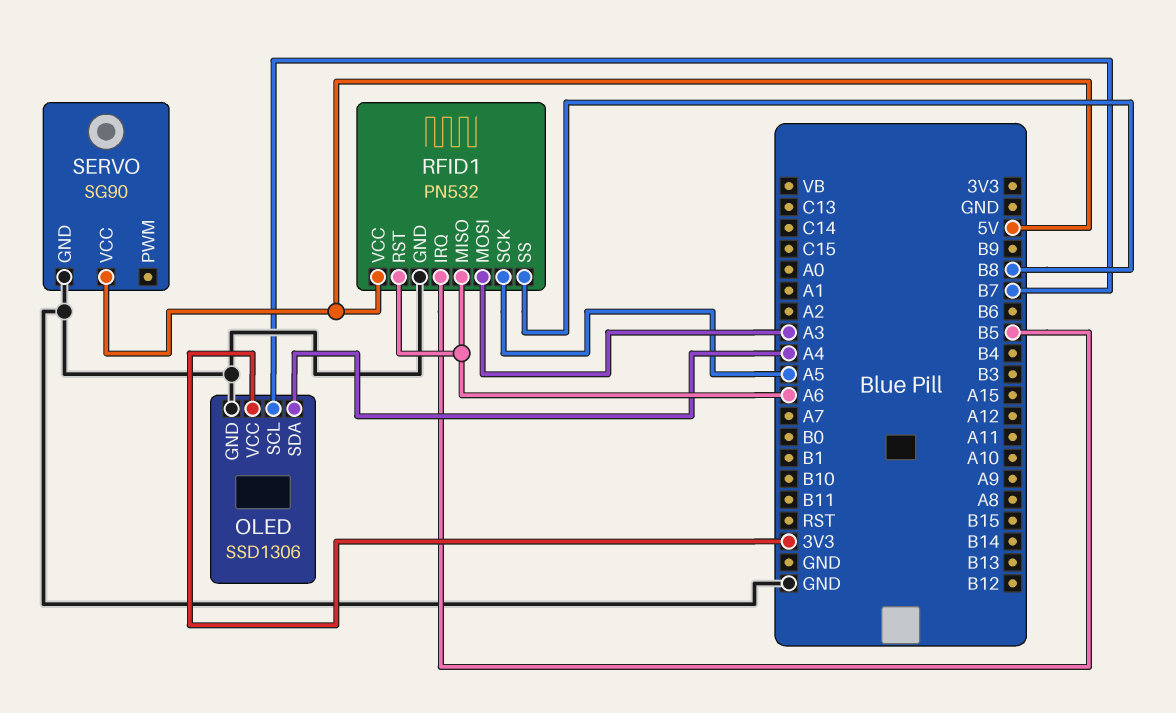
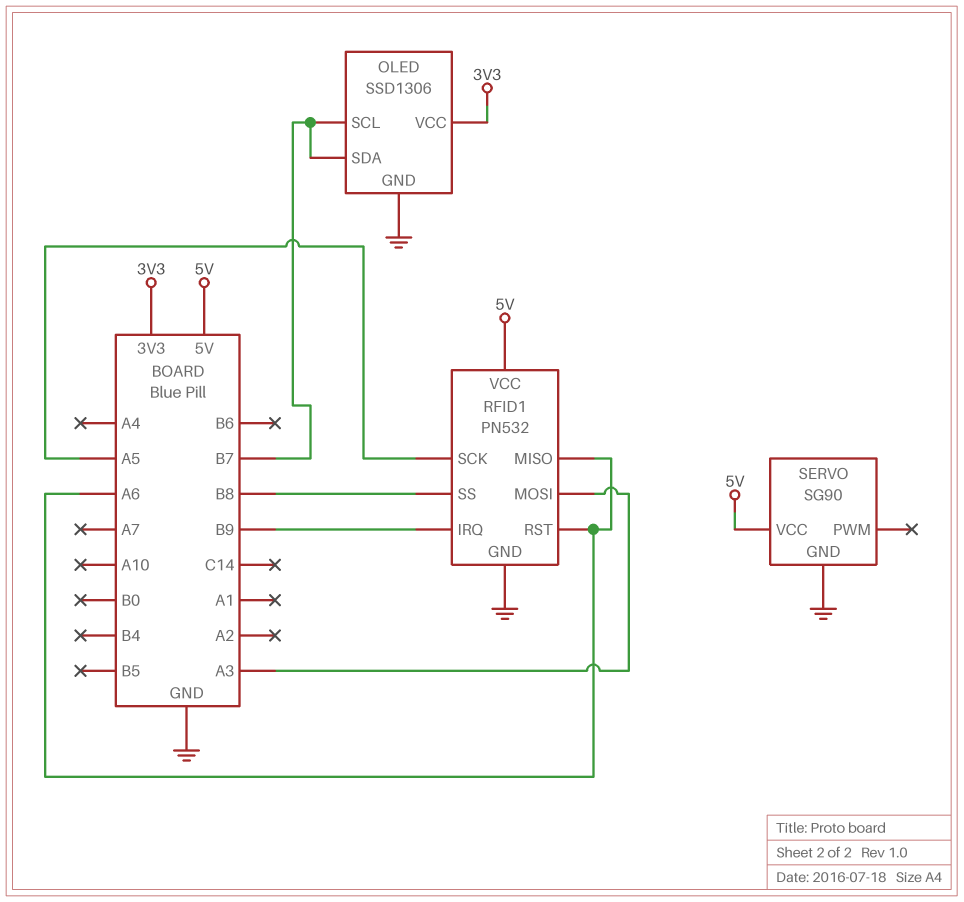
OLED pin SDA: A4 -> B7
RFID1 pin IRQ: B5 -> B9

